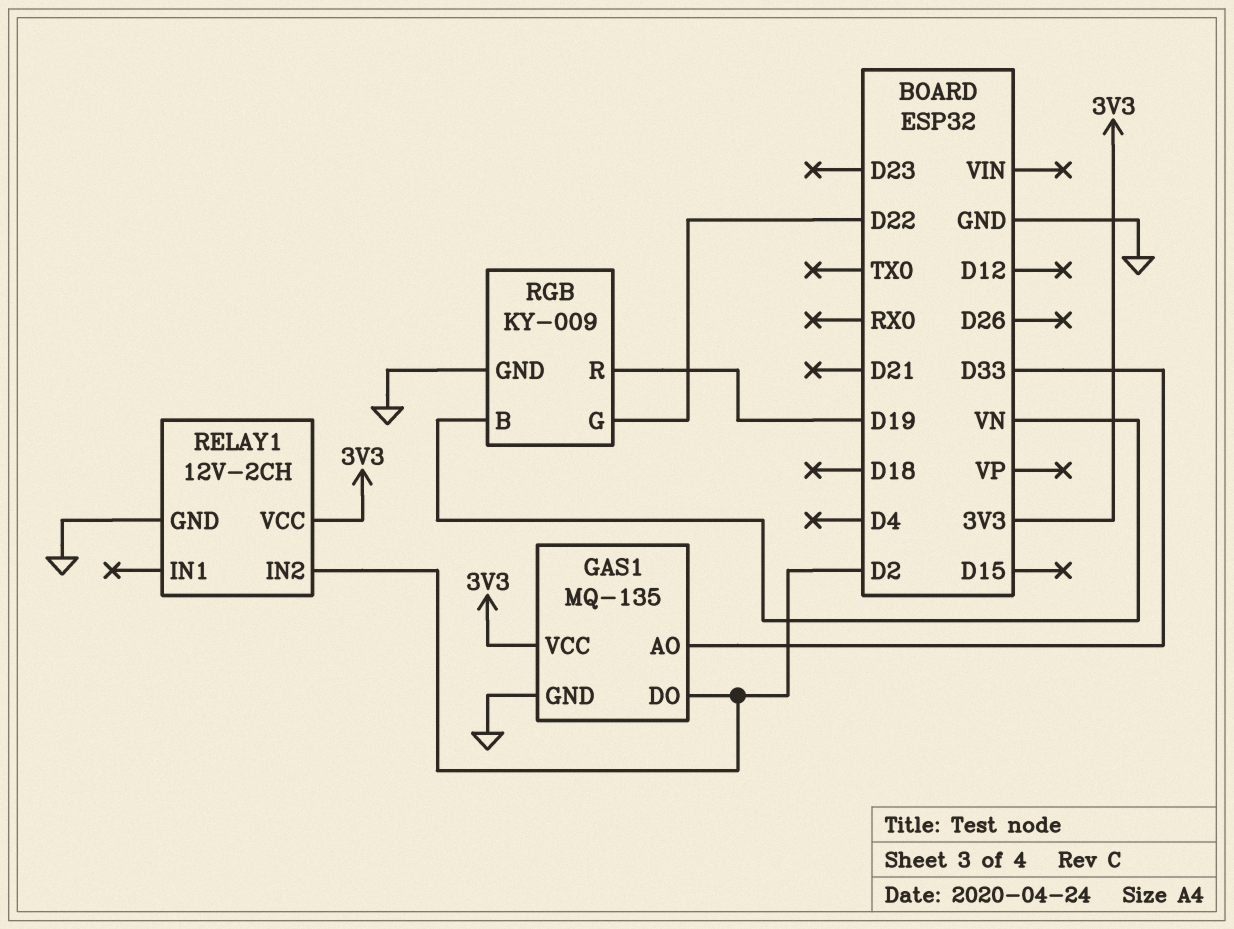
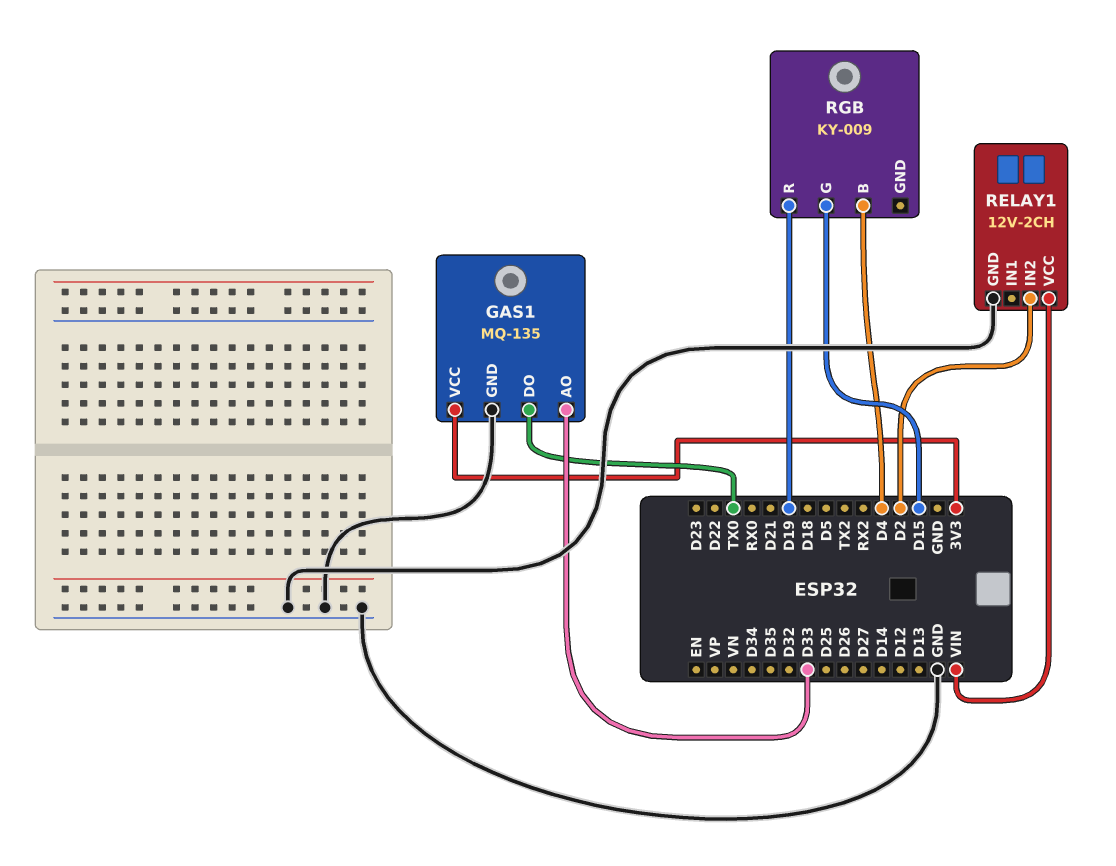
GAS1 pin DO: D2 -> TX0
RELAY1 pin VCC: 3V3 -> VIN
RGB pin B: VN -> D4
RGB pin G: D22 -> D15
RGB pin GND: GND -> none

